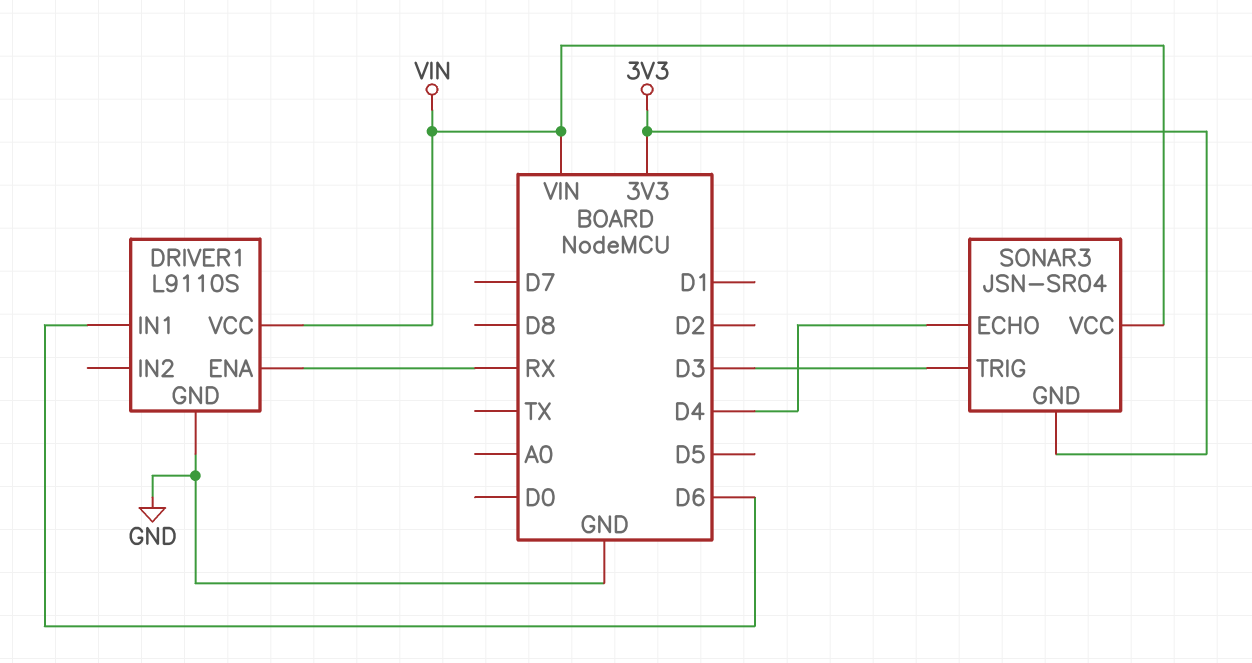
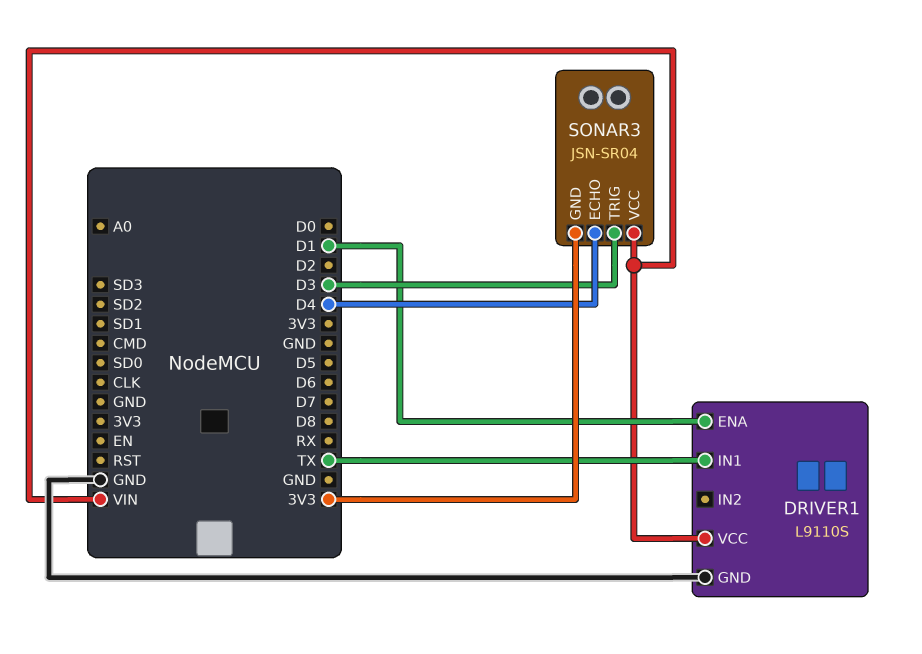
DRIVER1 pin ENA: RX -> D1
DRIVER1 pin IN1: D6 -> TX

